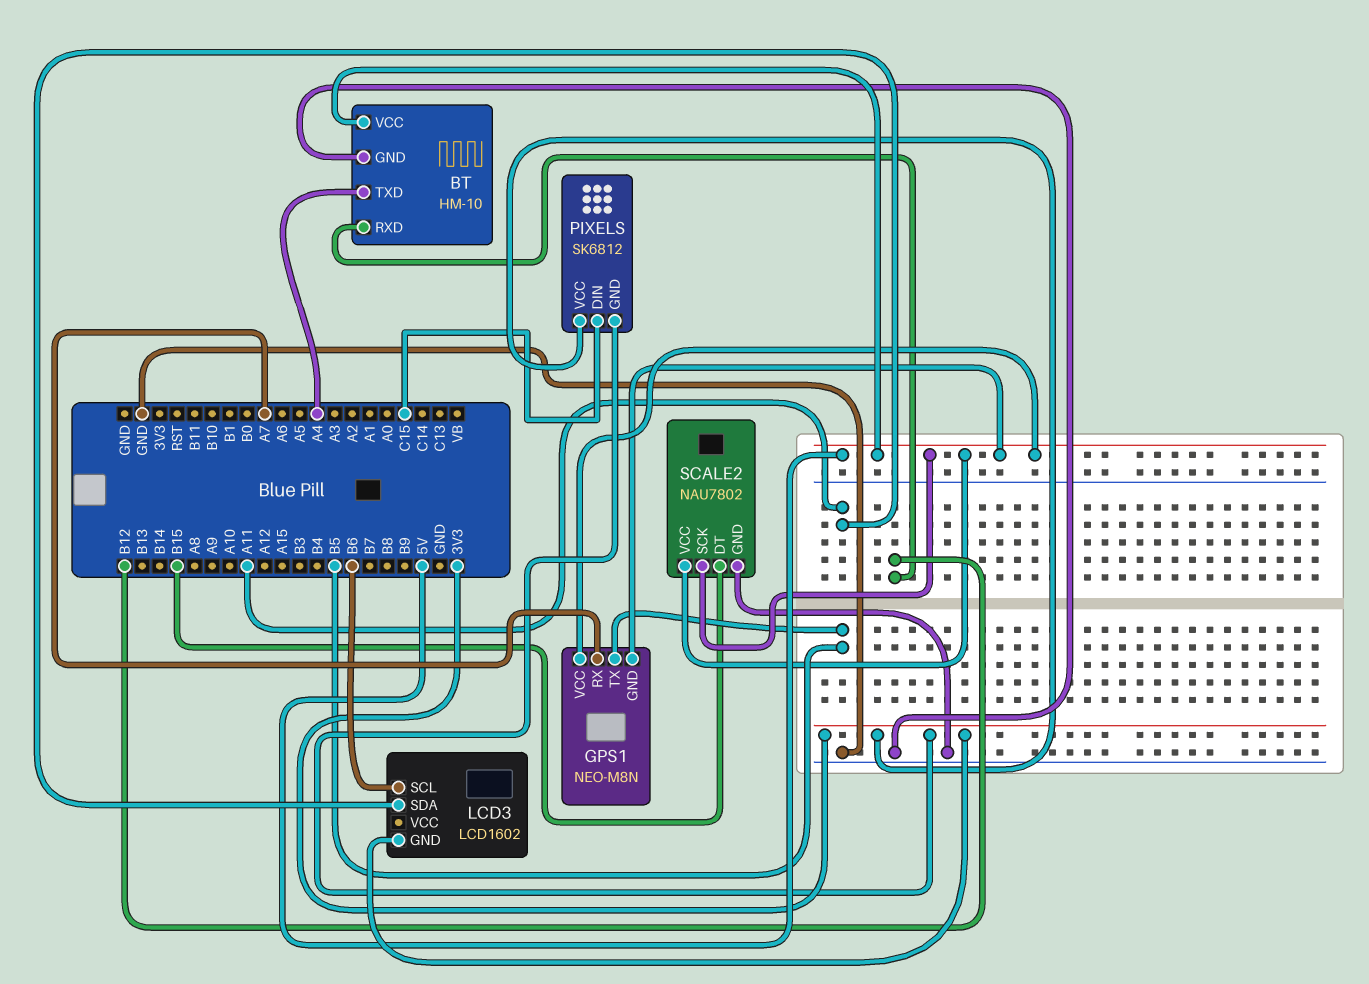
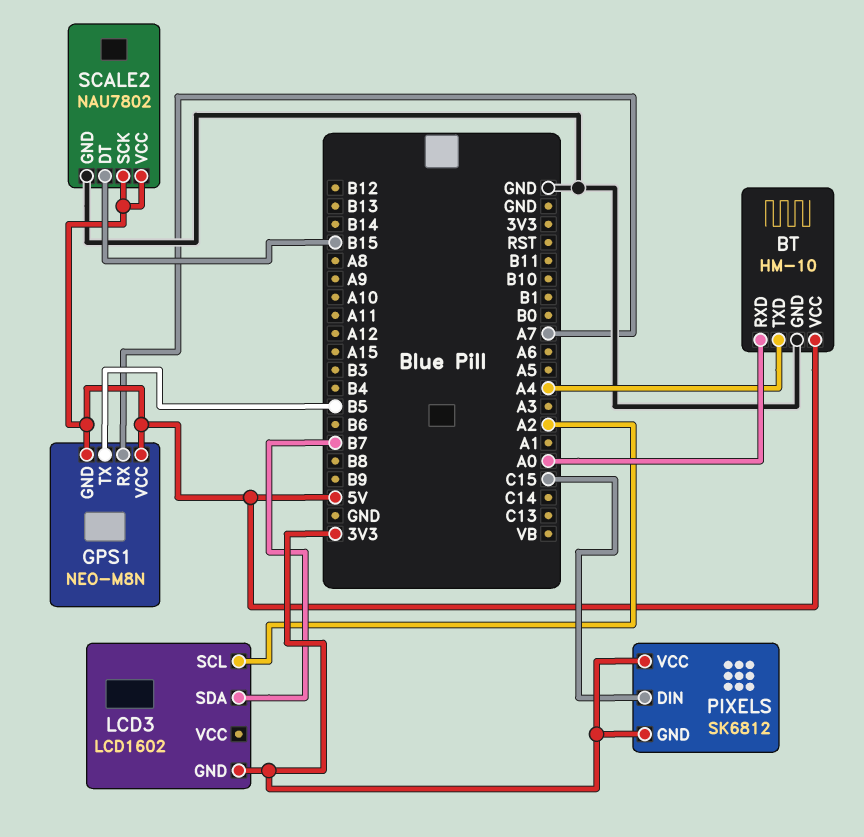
BT pin RXD: B12 -> A0
LCD3 pin SCL: B6 -> A2
LCD3 pin SDA: A11 -> B7

